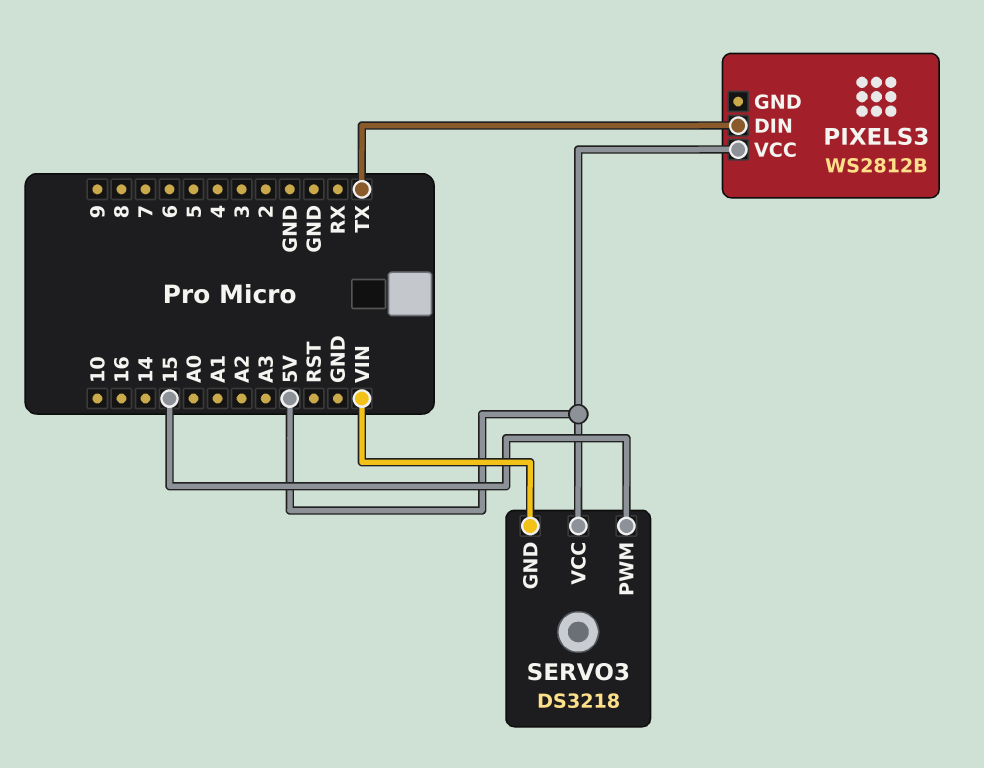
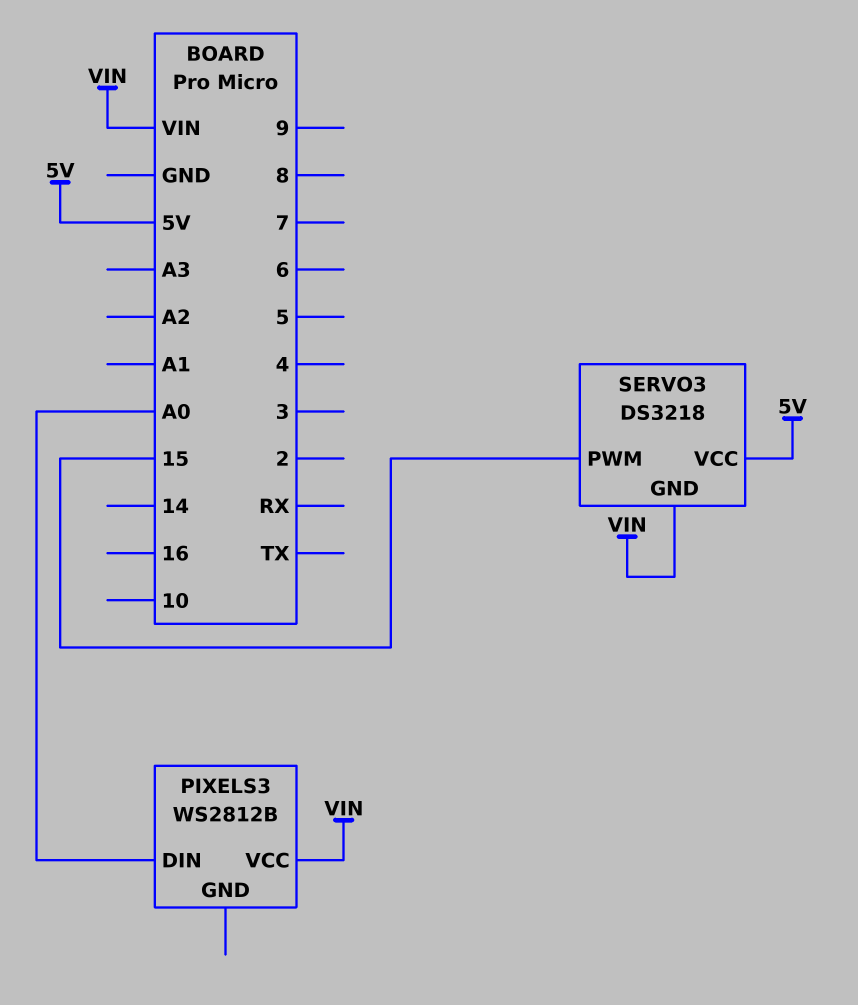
PIXELS3 pin DIN: TX -> A0
PIXELS3 pin VCC: 5V -> VIN

